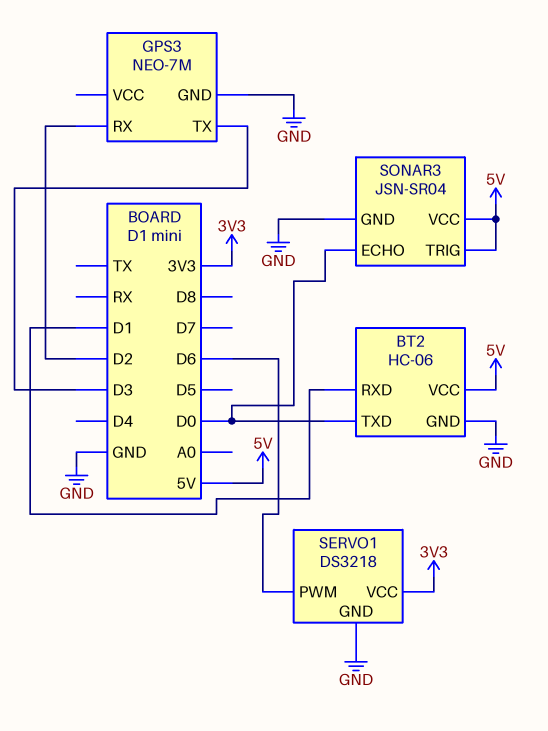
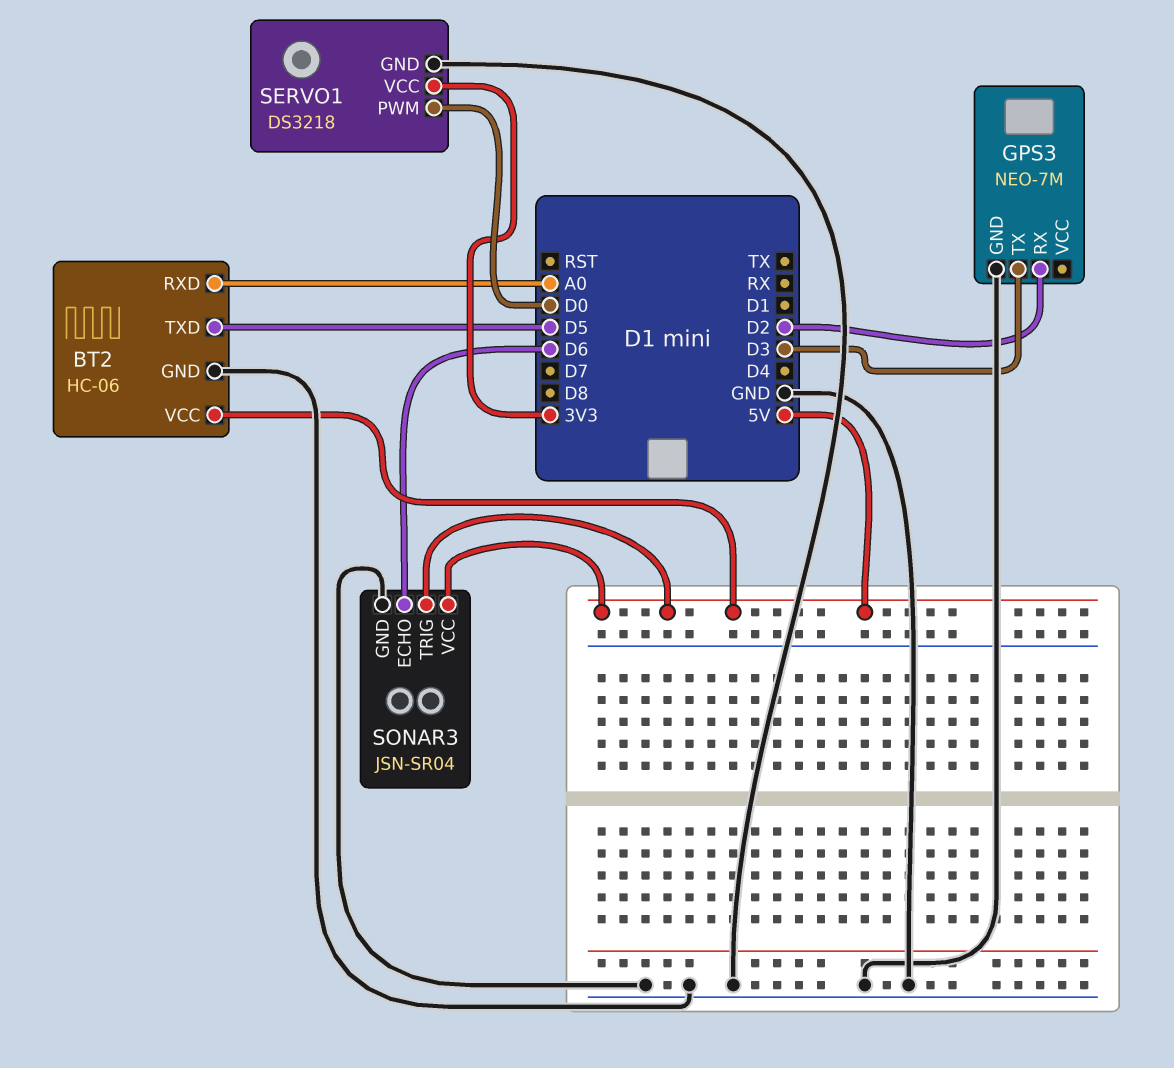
BT2 pin RXD: D1 -> A0
BT2 pin TXD: D0 -> D5
SERVO1 pin PWM: D6 -> D0
SONAR3 pin ECHO: D0 -> D6

